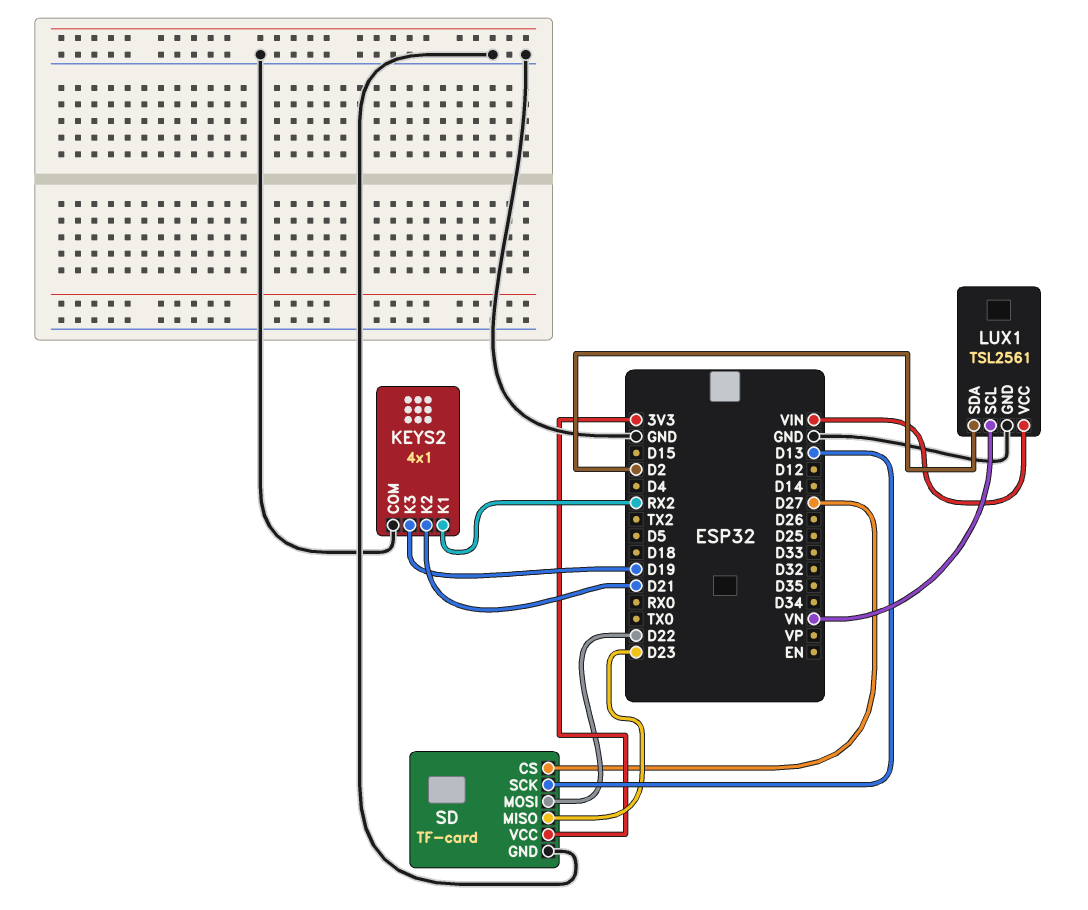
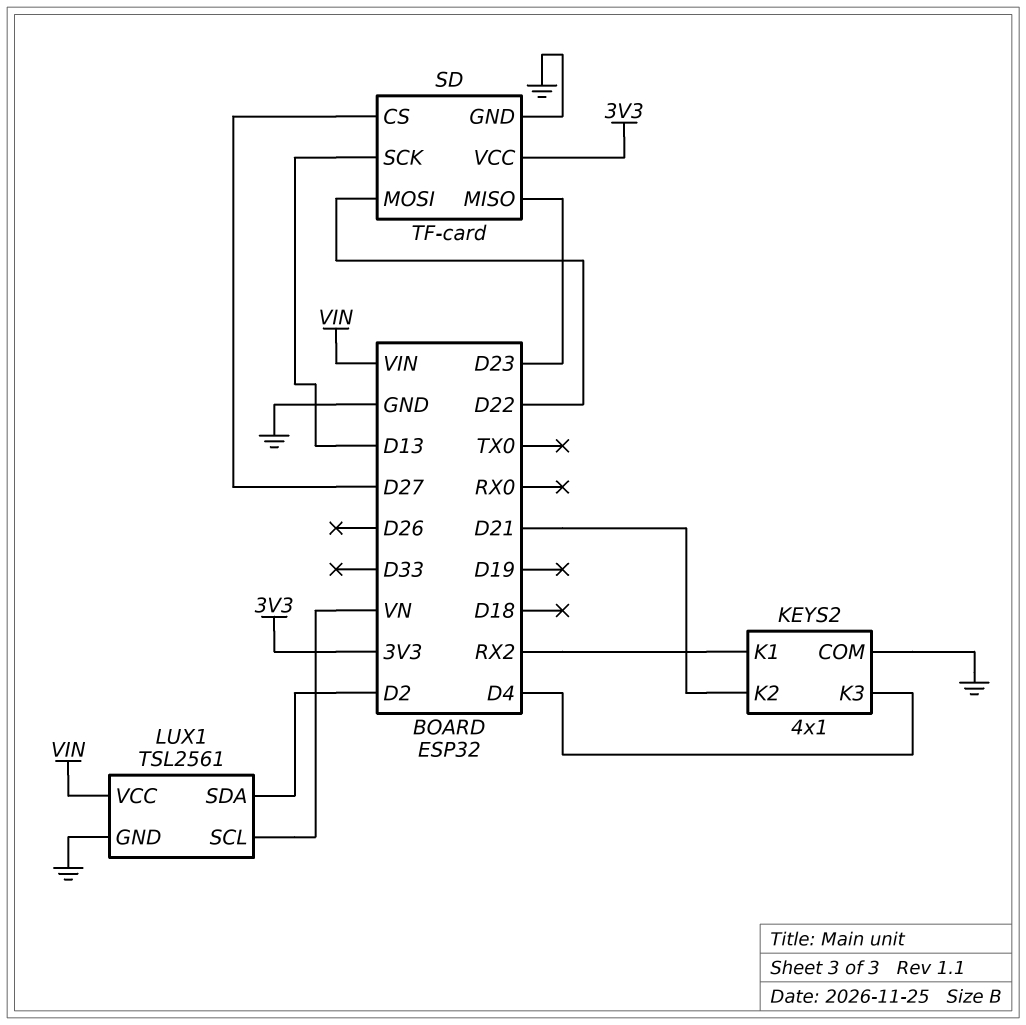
KEYS2 pin K3: D19 -> D4

